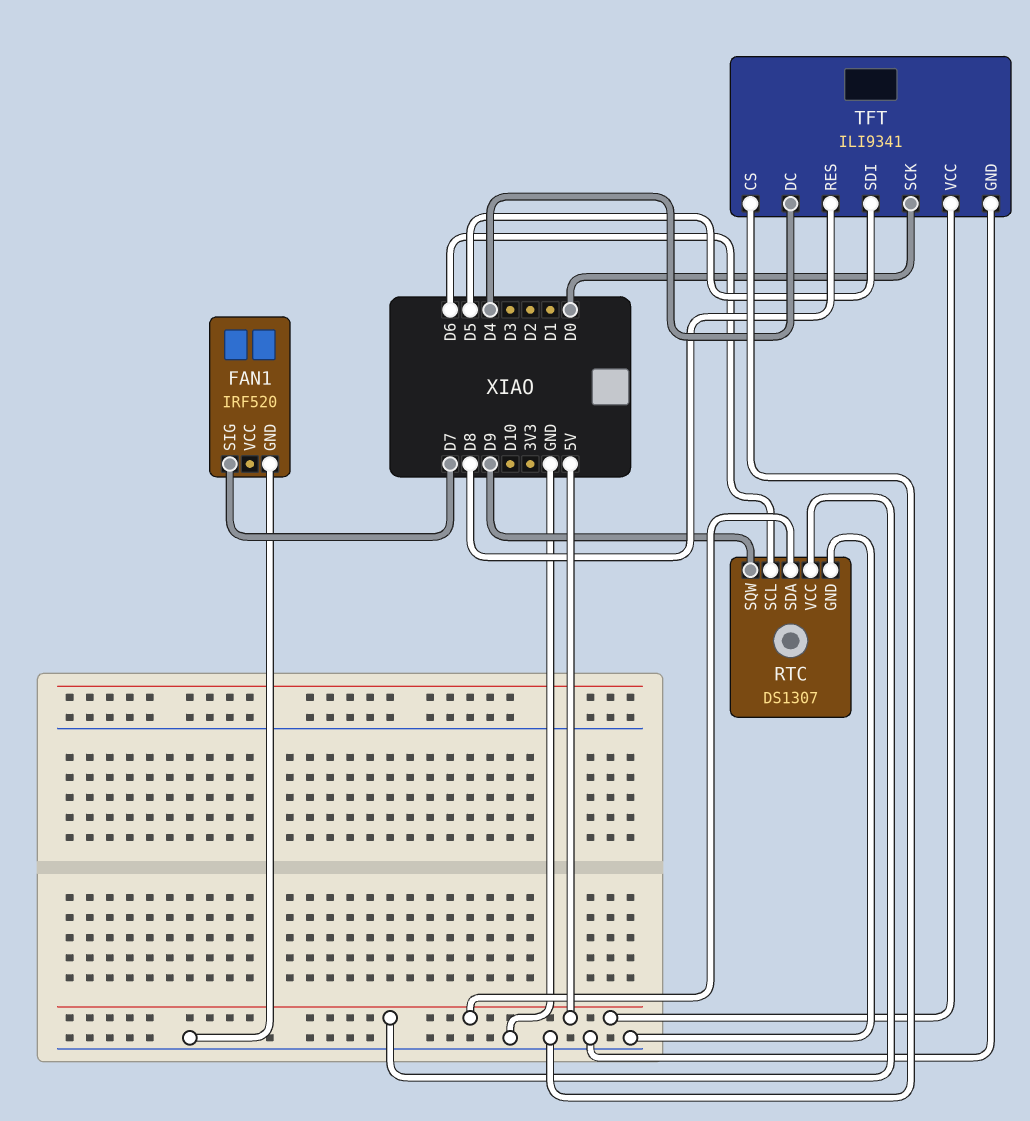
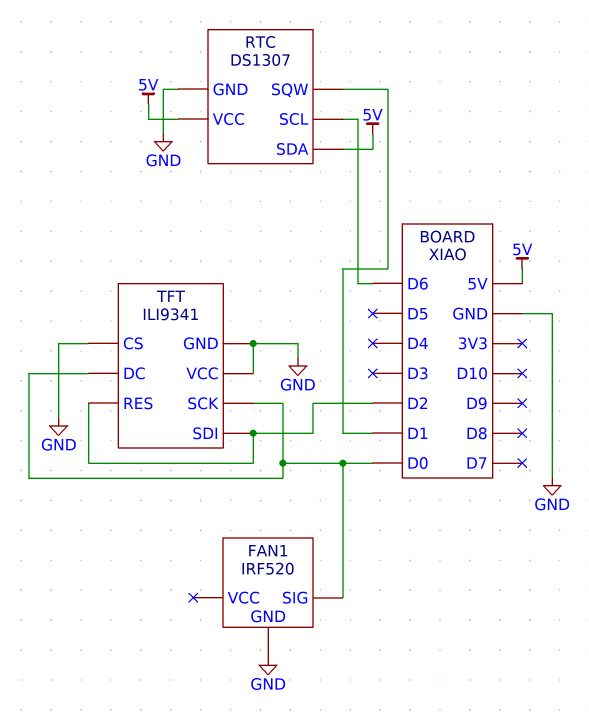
FAN1 pin SIG: D7 -> D0
RTC pin SQW: D9 -> D1
TFT pin DC: D4 -> D0
TFT pin RES: D8 -> D2
TFT pin SDI: D5 -> D2
TFT pin VCC: 5V -> GND

